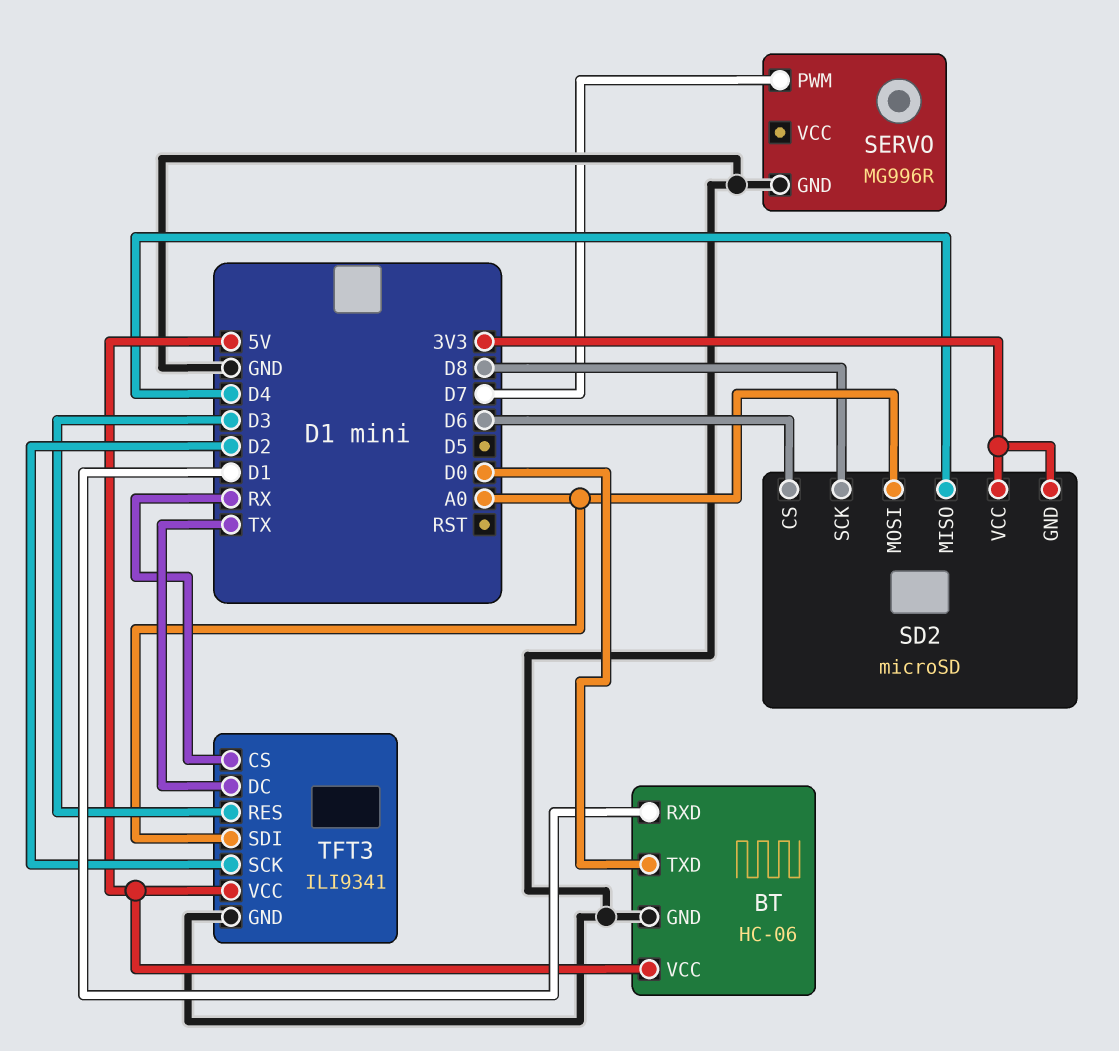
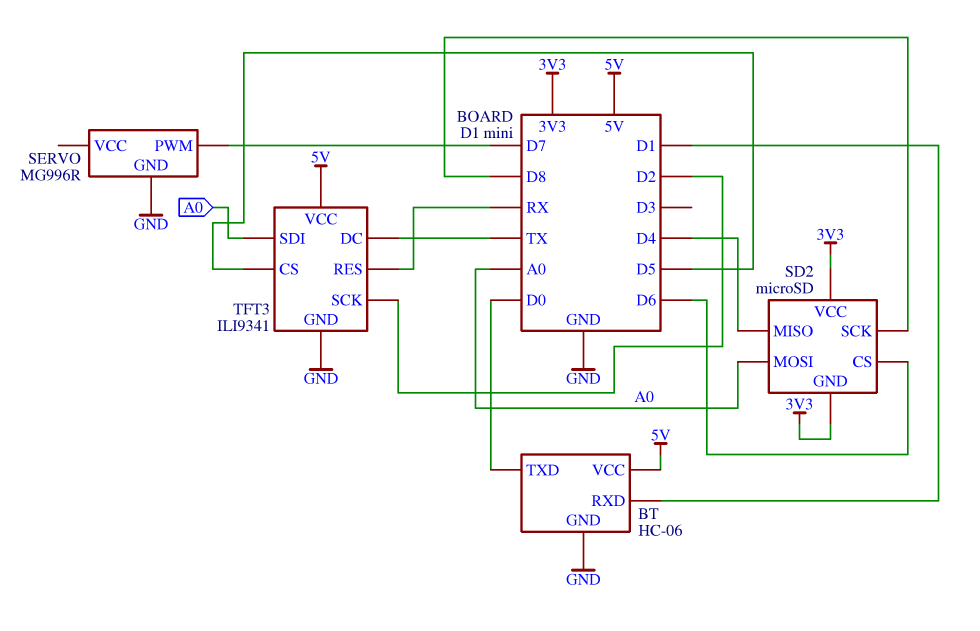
TFT3 pin CS: RX -> D5
TFT3 pin RES: D3 -> RX

